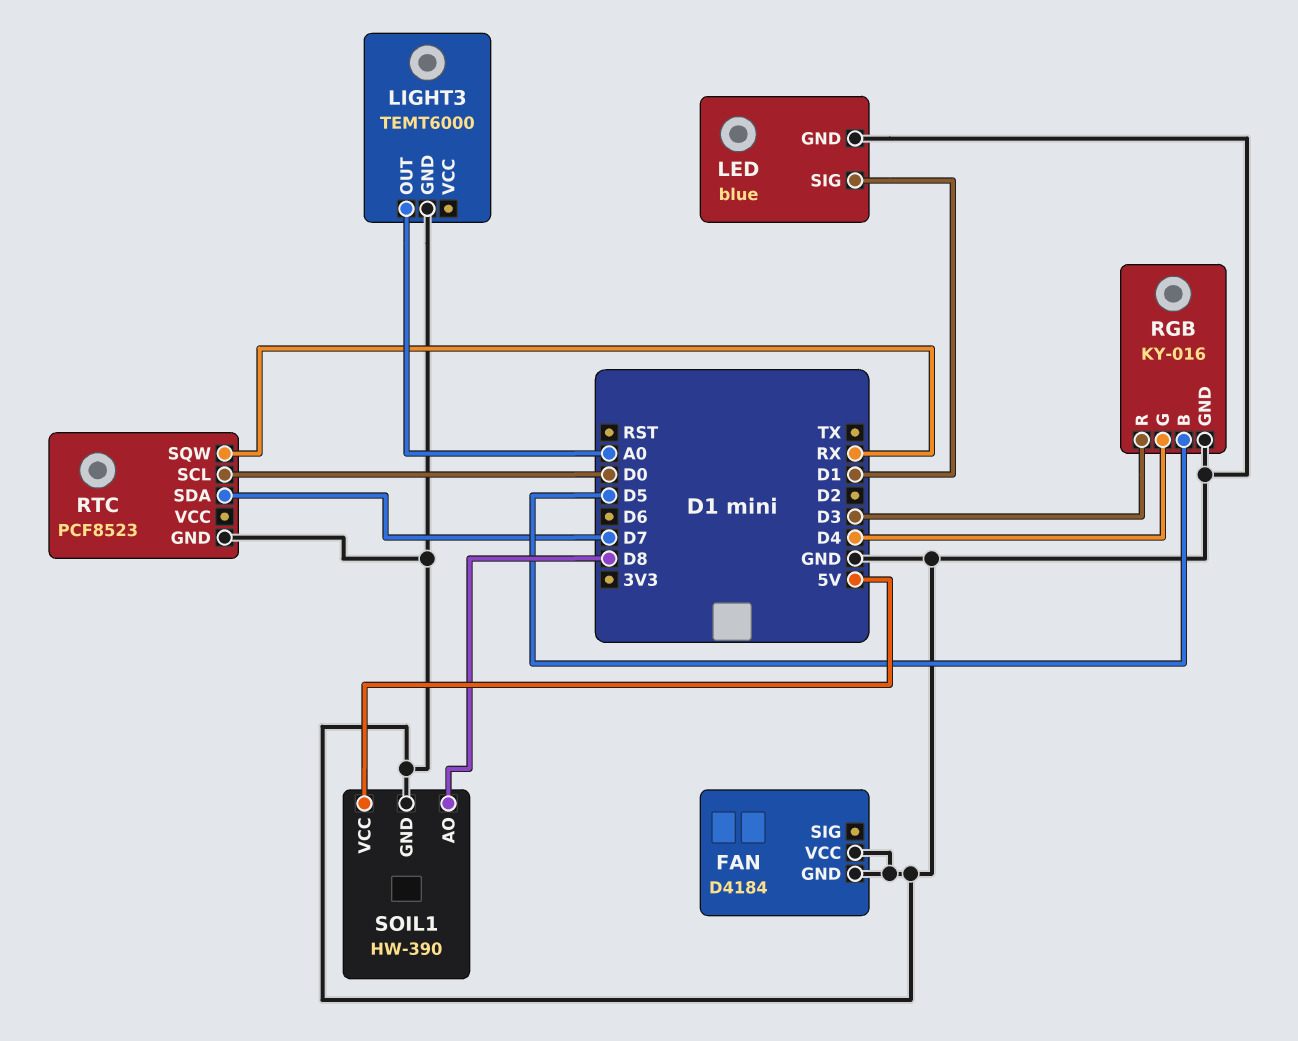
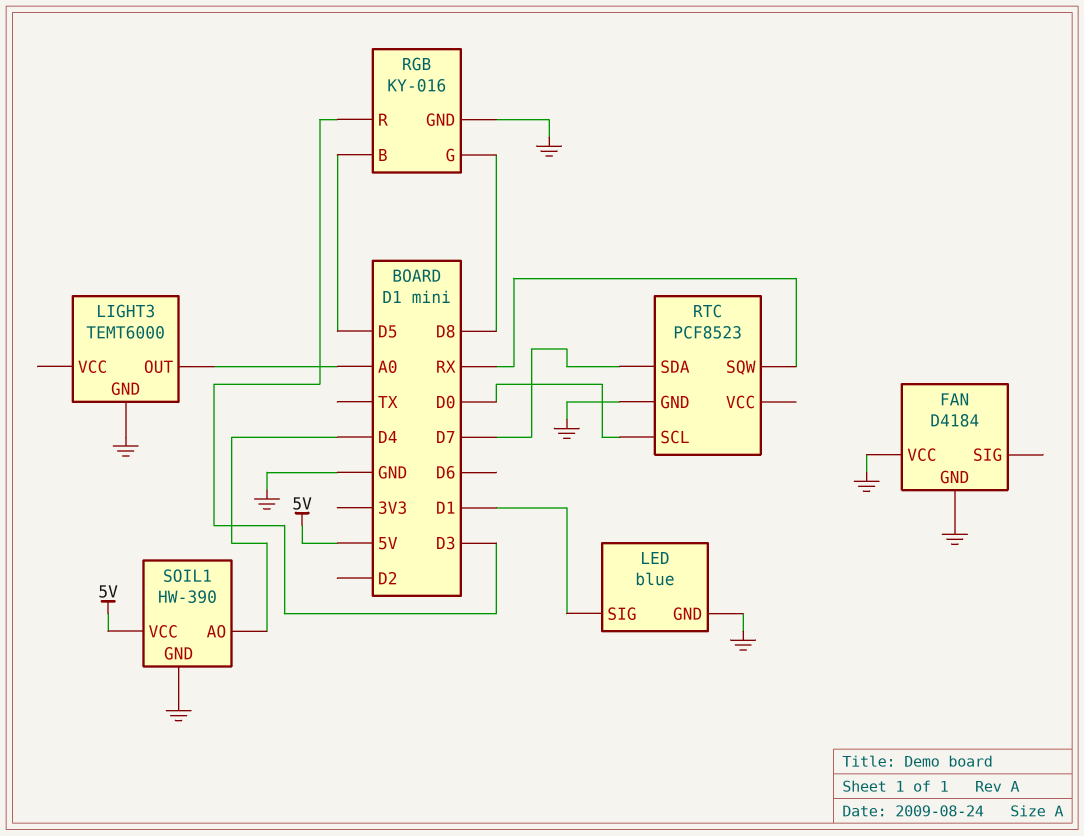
RGB pin G: D4 -> D8
SOIL1 pin AO: D8 -> D4

